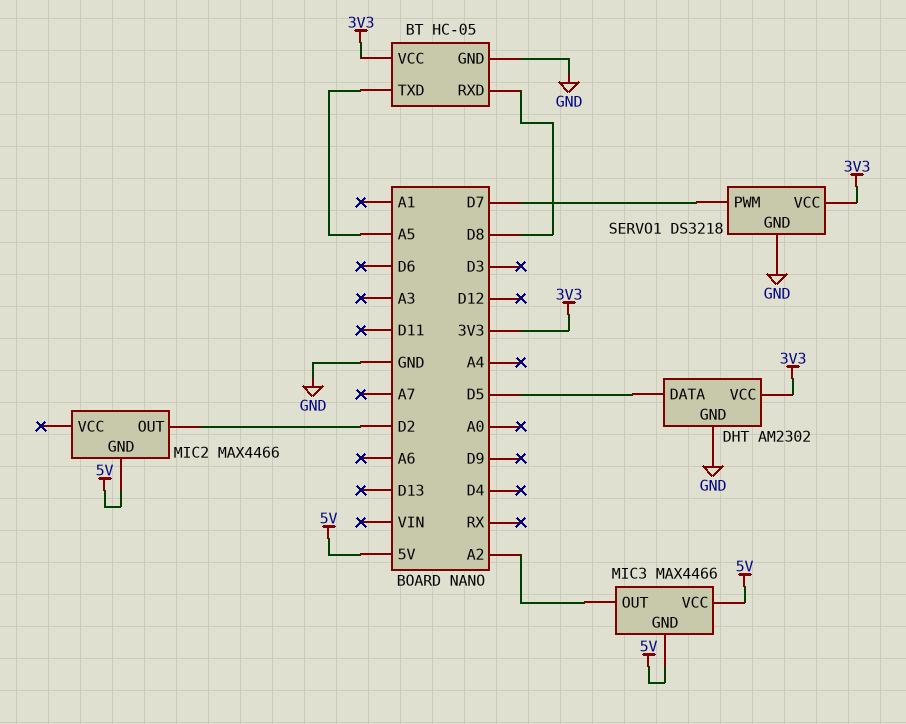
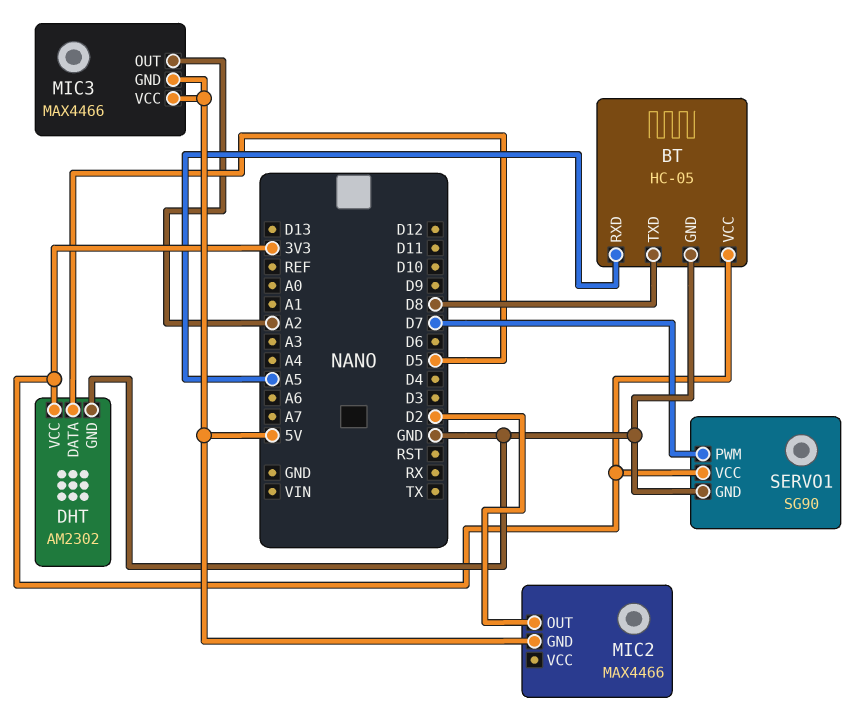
BT pin RXD: D8 -> A5
BT pin TXD: A5 -> D8
SERVO1: DS3218 -> SG90

